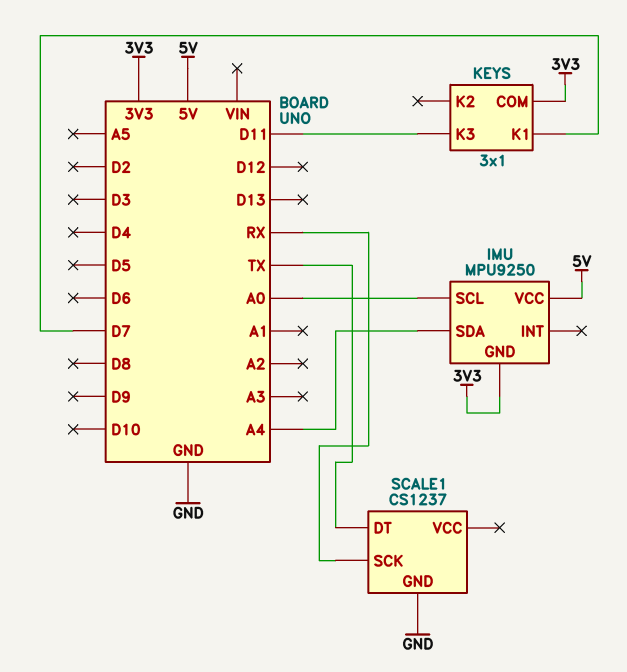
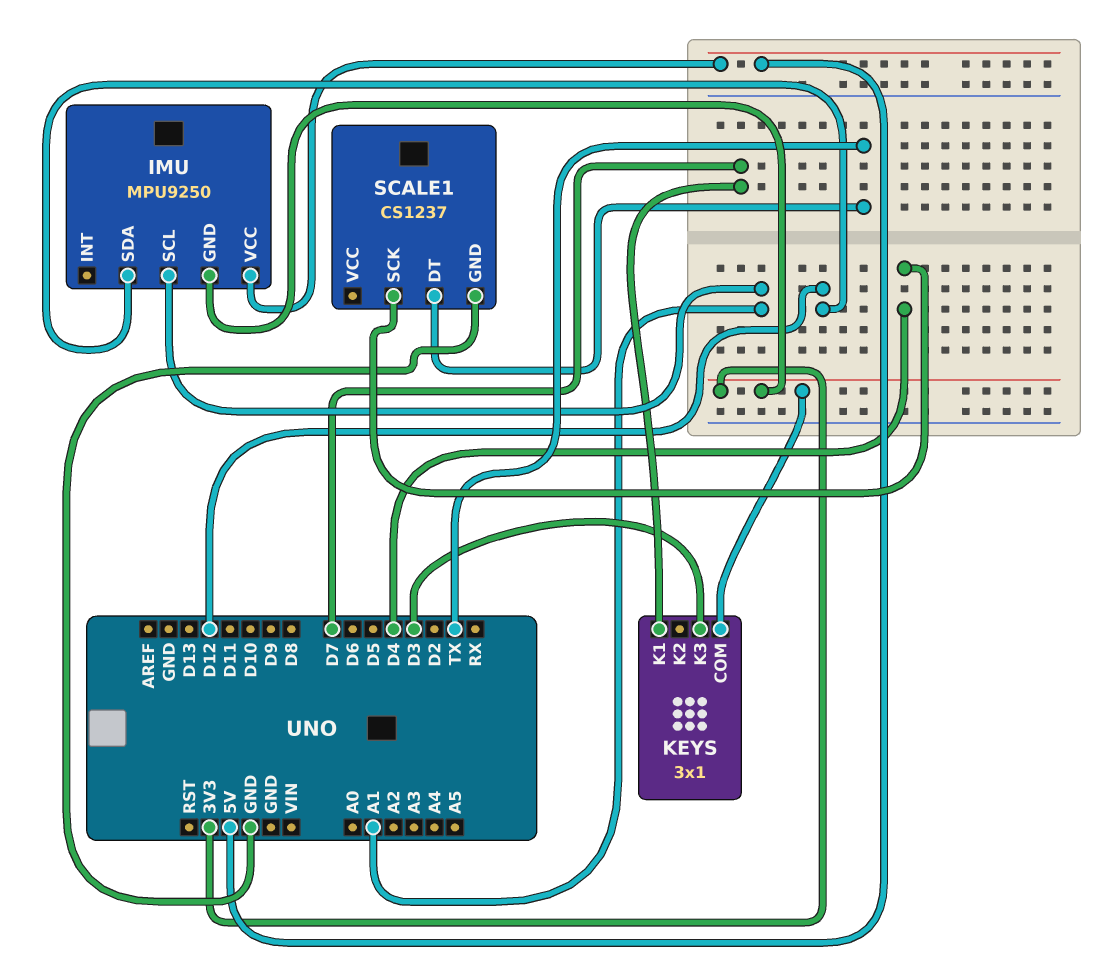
IMU pin SCL: A0 -> A1
IMU pin SDA: A4 -> D12
KEYS pin K3: D11 -> D3
SCALE1 pin SCK: RX -> D4

